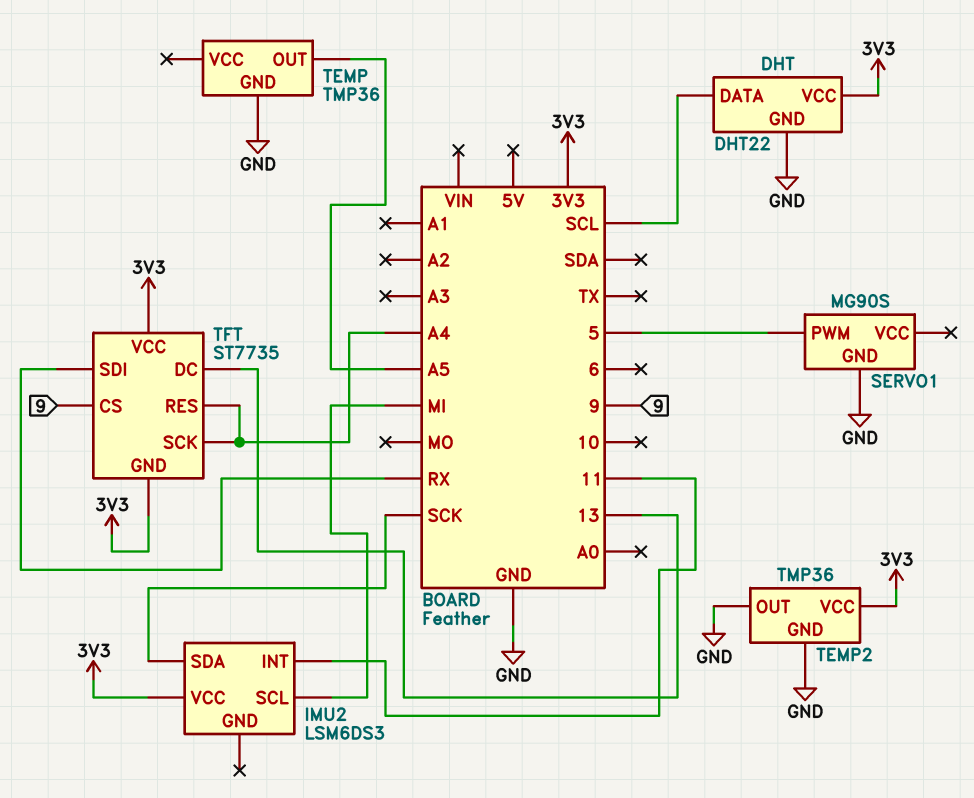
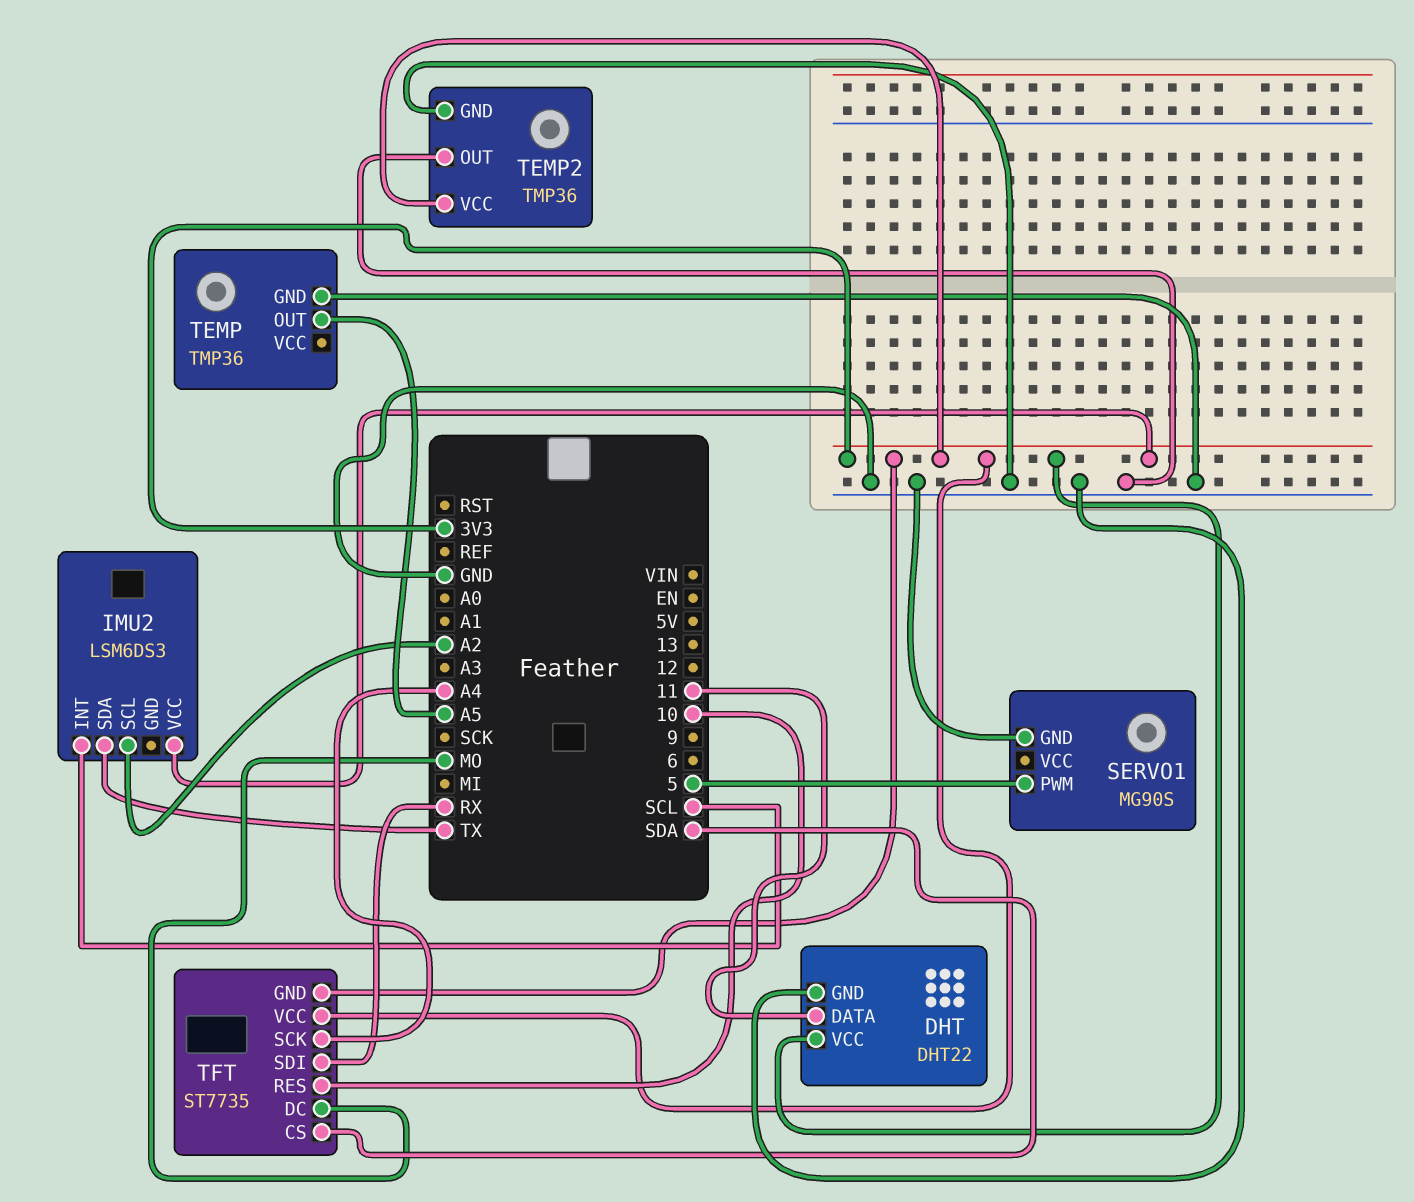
DHT pin DATA: SCL -> 11
IMU2 pin INT: 11 -> SCL
IMU2 pin SCL: MI -> A2
IMU2 pin SDA: SCK -> TX
TFT pin CS: 9 -> SDA
TFT pin DC: 13 -> MO
TFT pin RES: A4 -> 10

